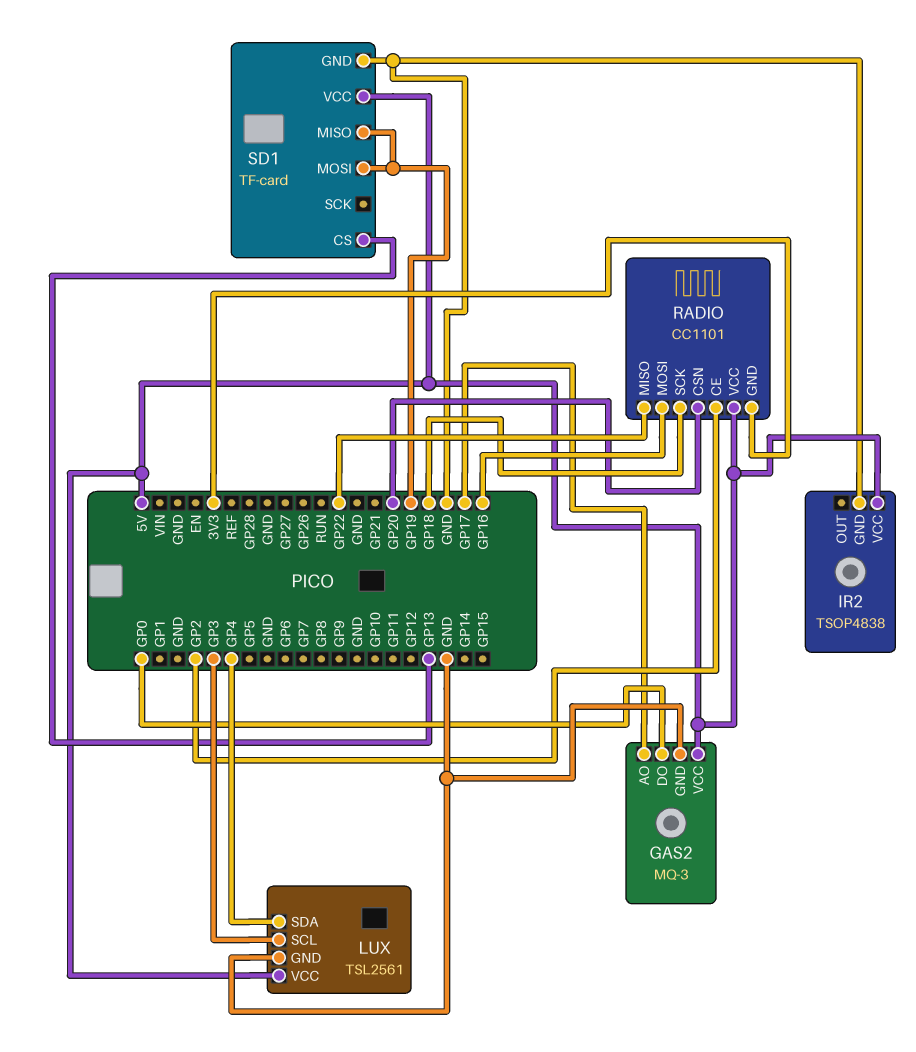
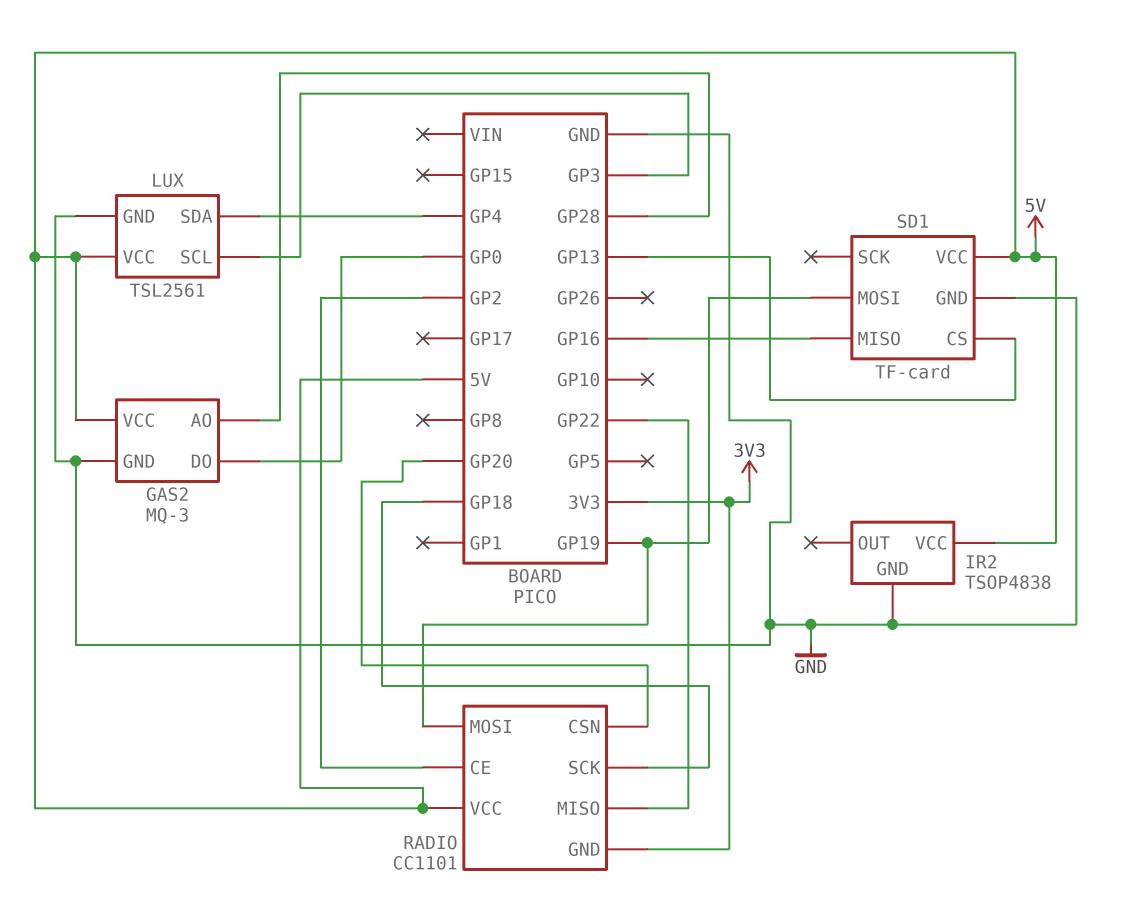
GAS2 pin AO: GP17 -> GP28
RADIO pin MOSI: GP16 -> GP19
SD1 pin MISO: GP19 -> GP16

